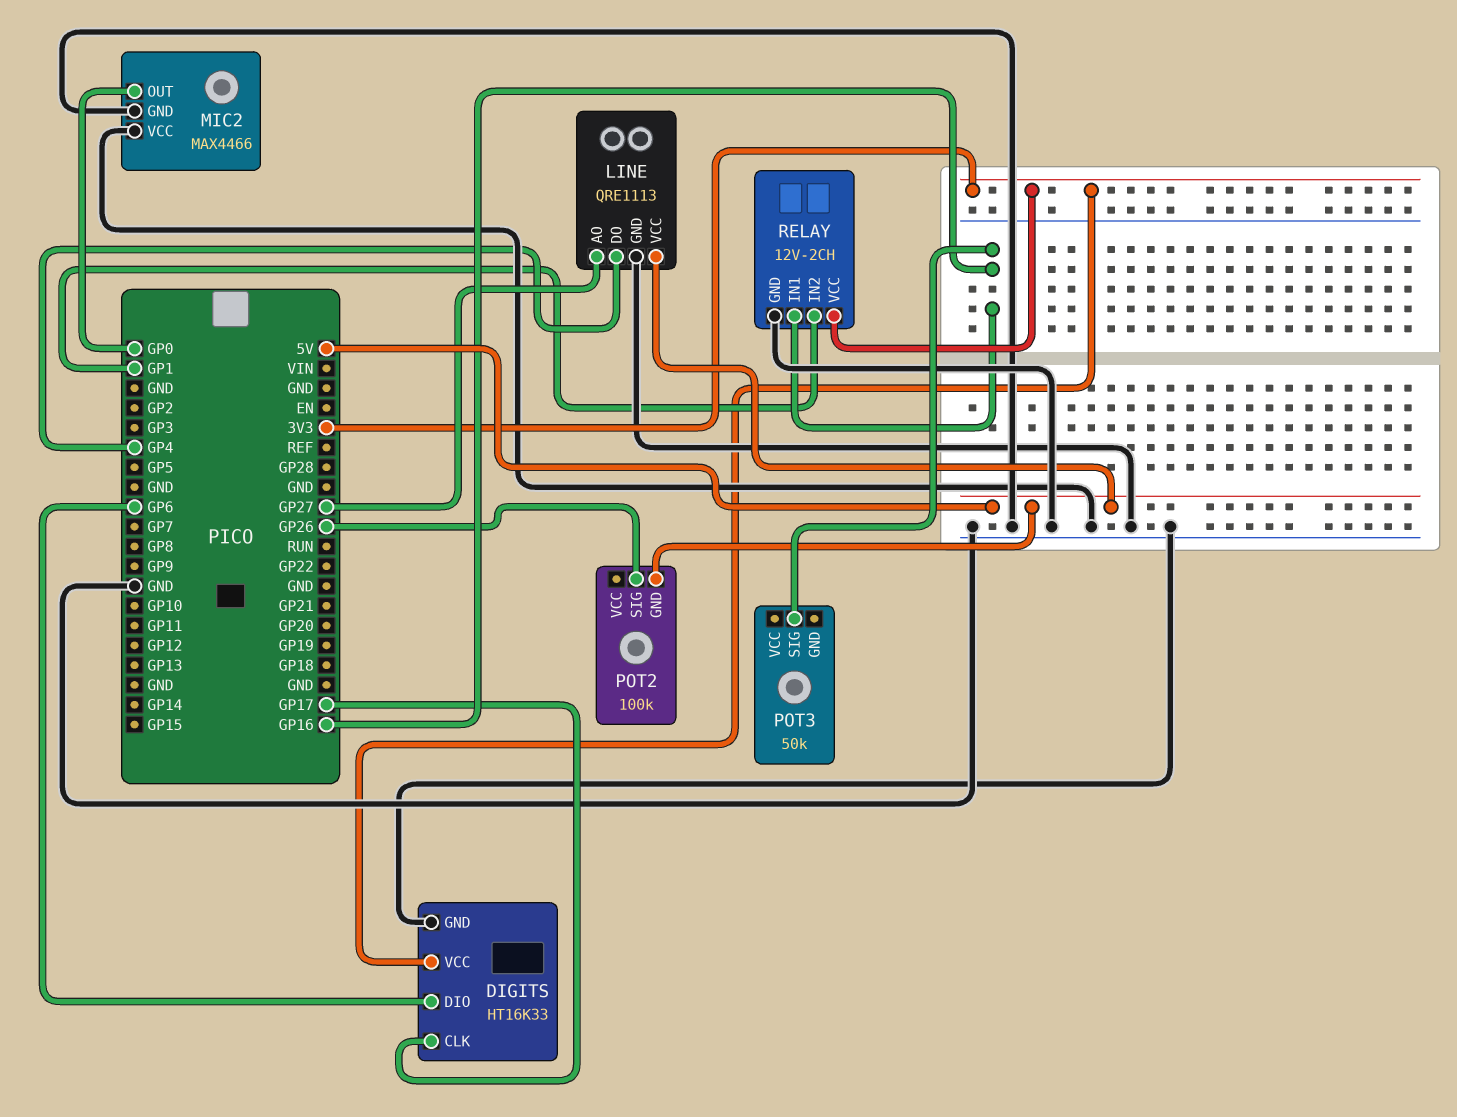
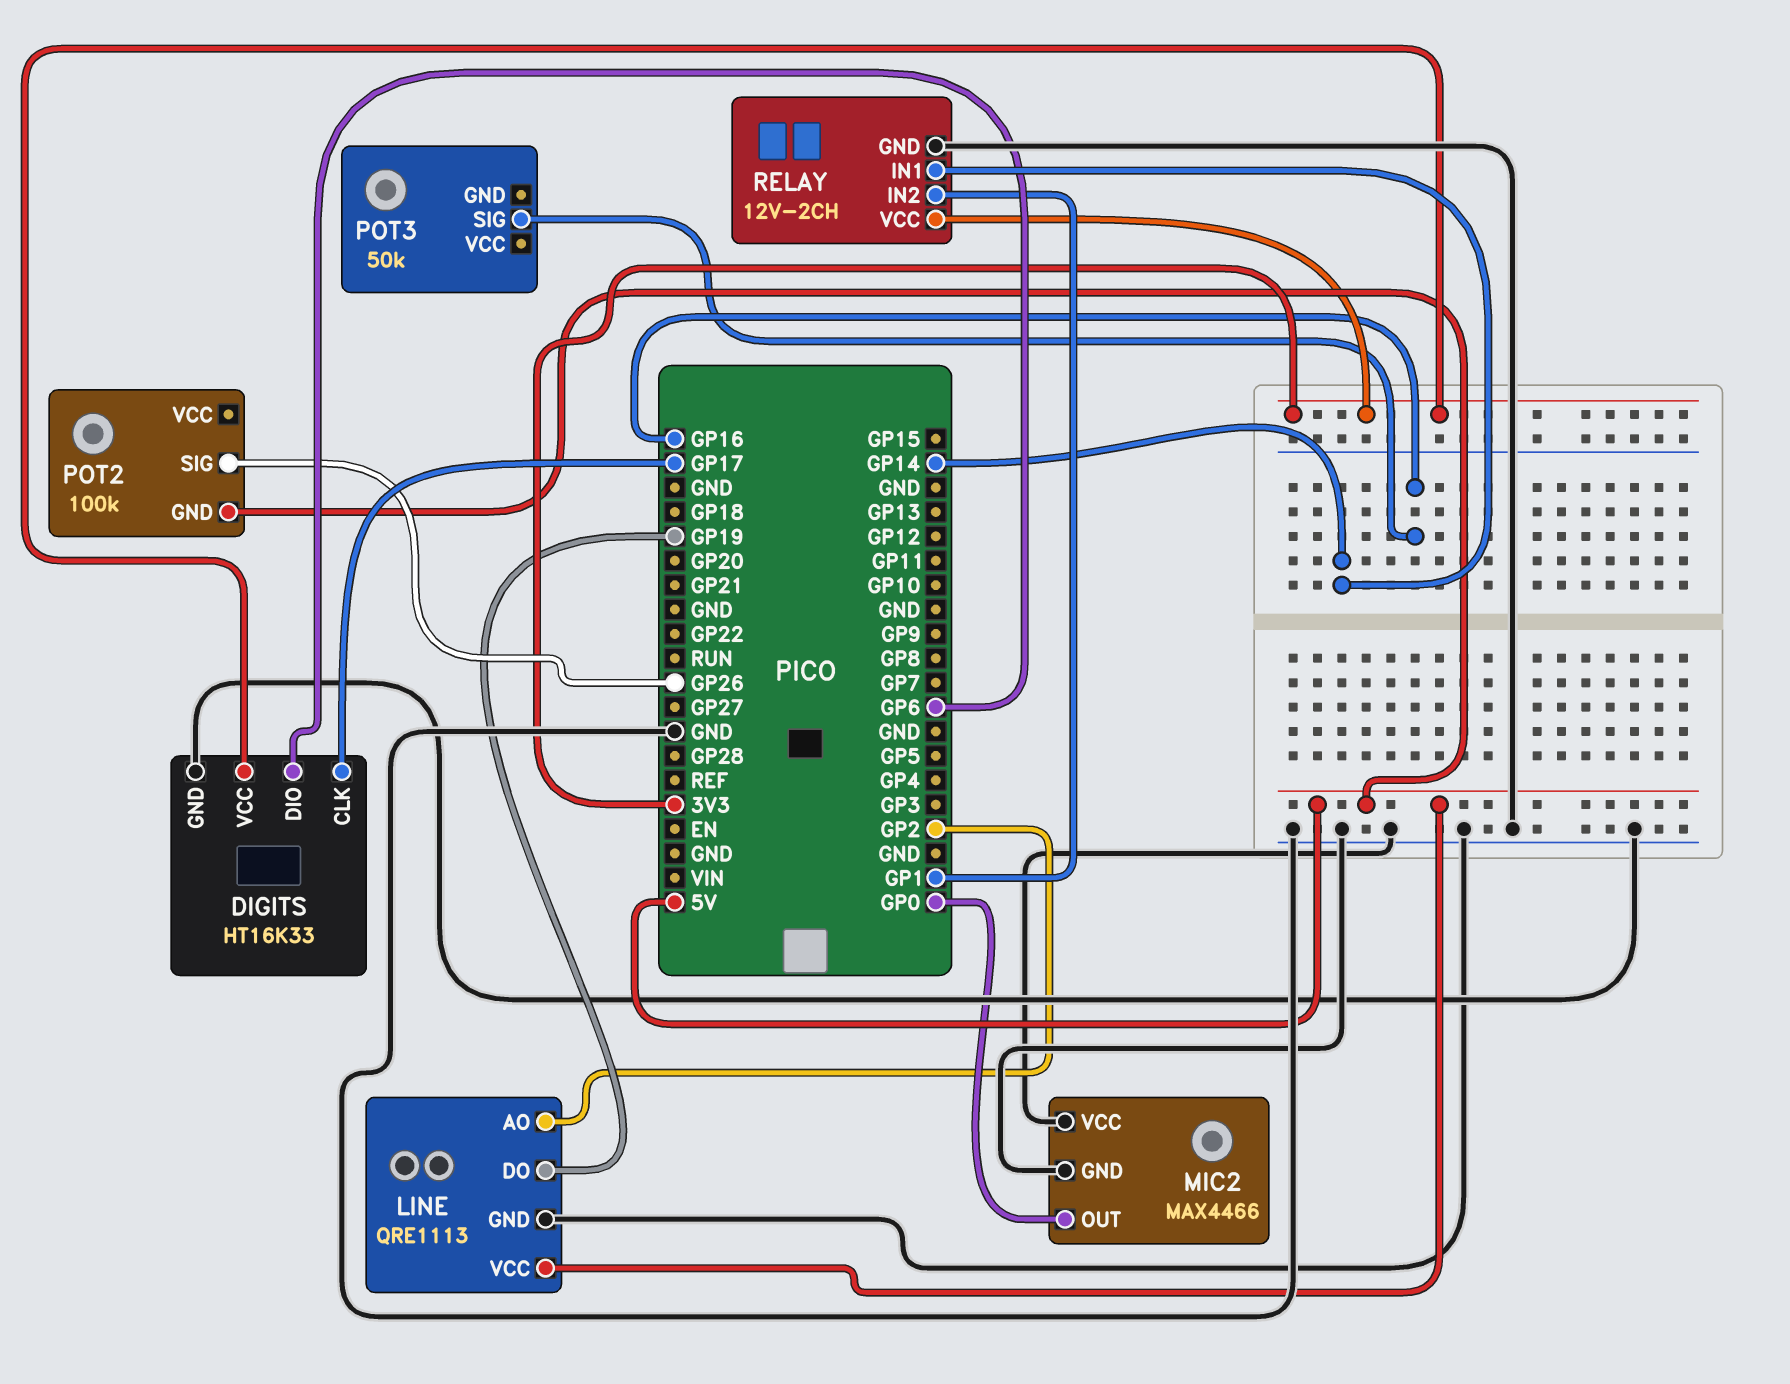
LINE pin AO: GP27 -> GP2
LINE pin DO: GP4 -> GP19
RELAY pin IN1: GP16 -> GP14

